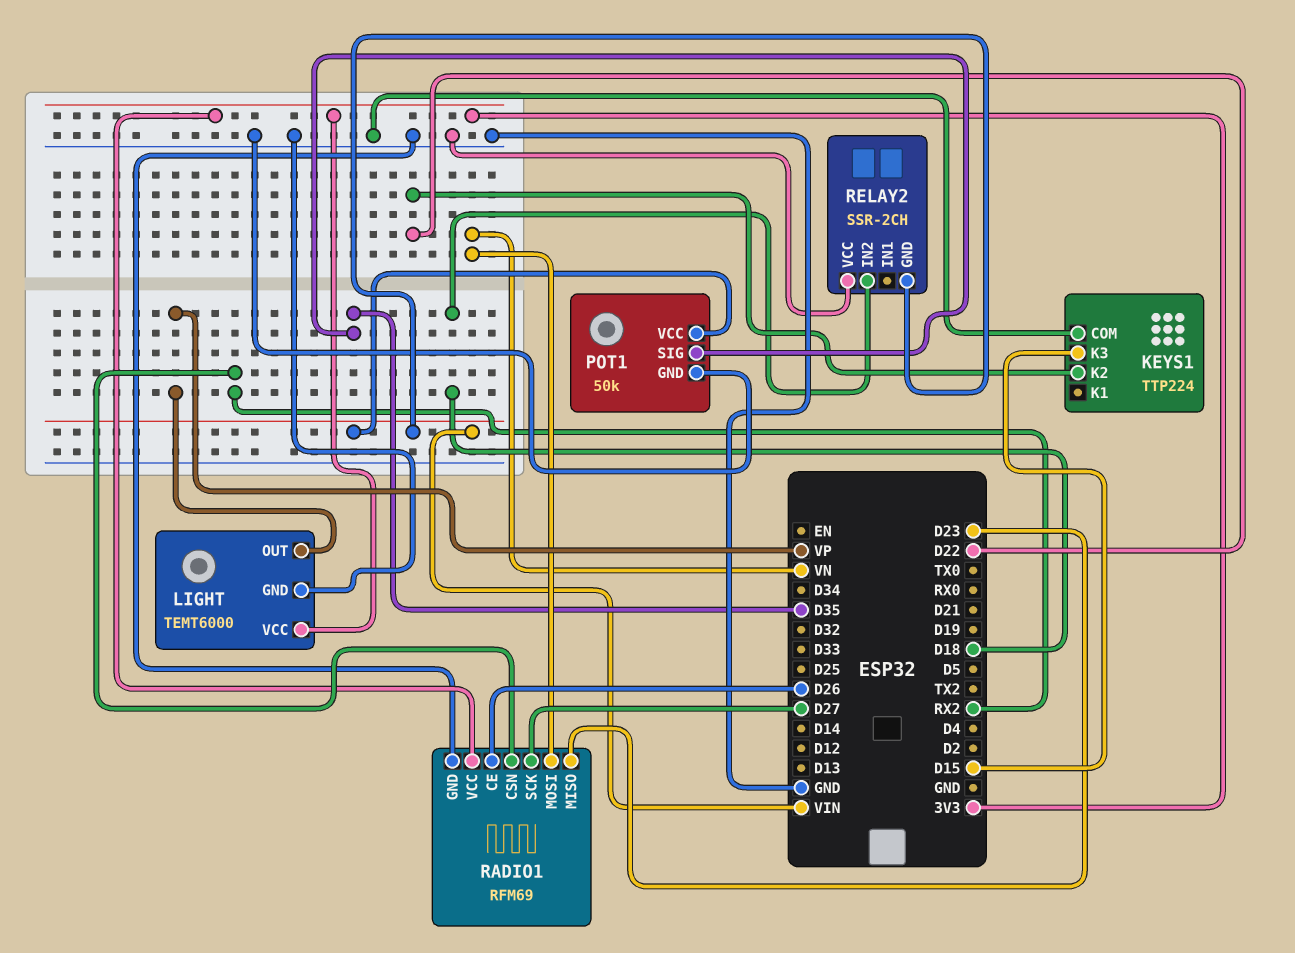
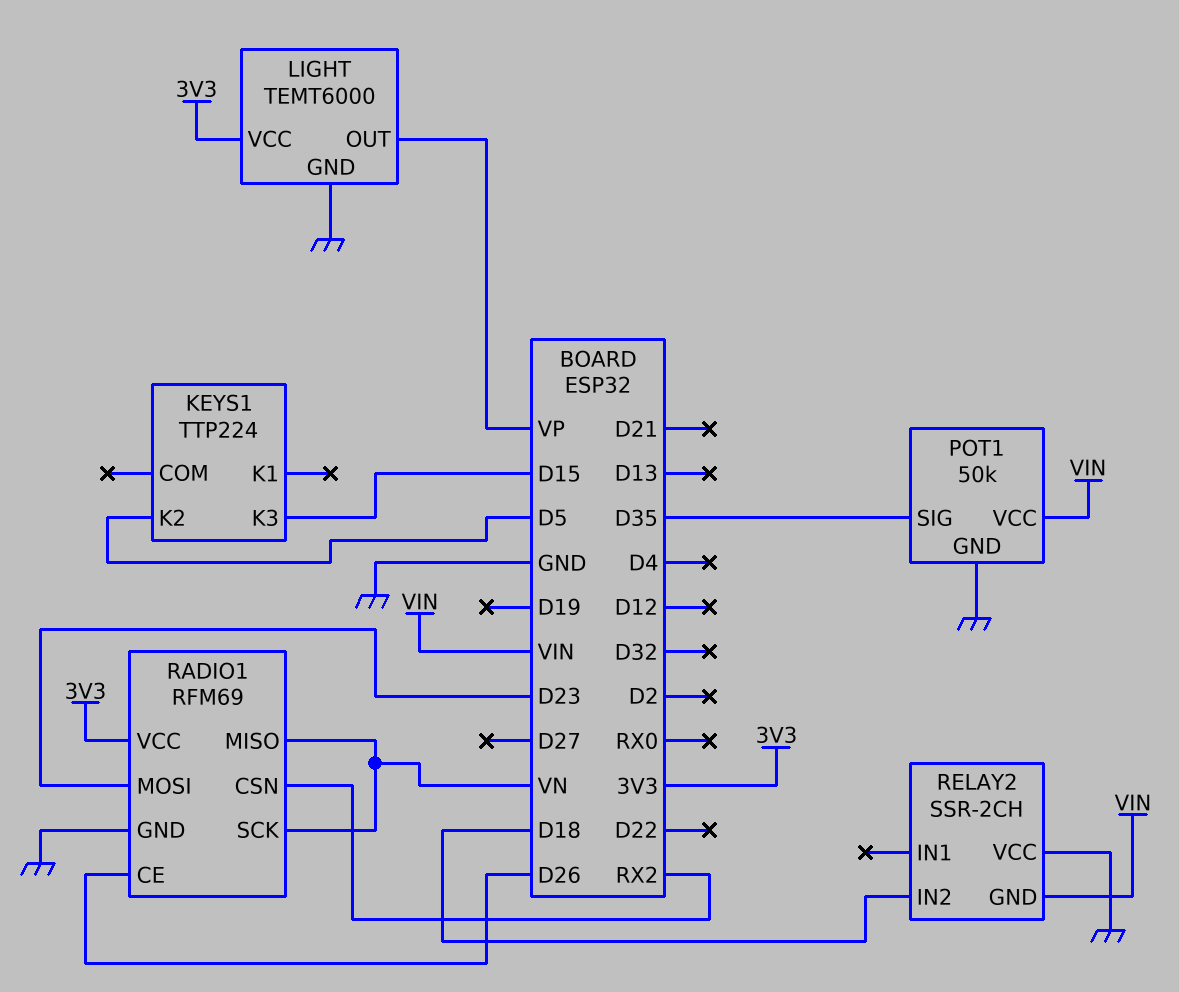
KEYS1 pin COM: GND -> none
KEYS1 pin K2: D22 -> D5
RADIO1 pin MISO: D23 -> VN
RADIO1 pin MOSI: VN -> D23
RADIO1 pin SCK: D27 -> VN

